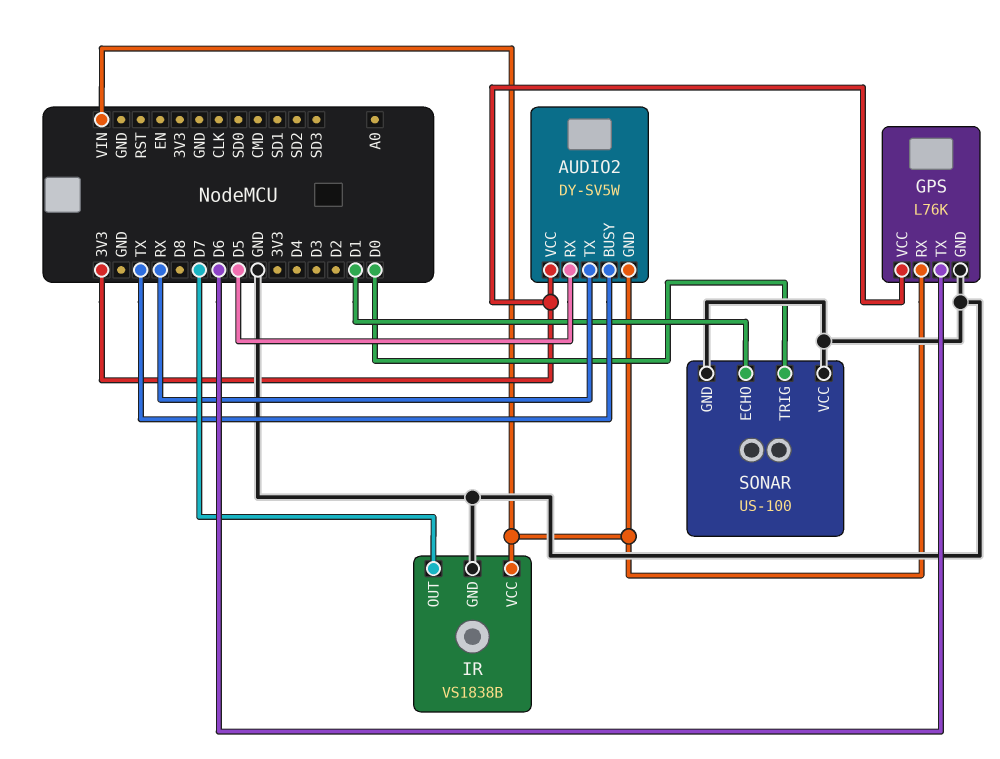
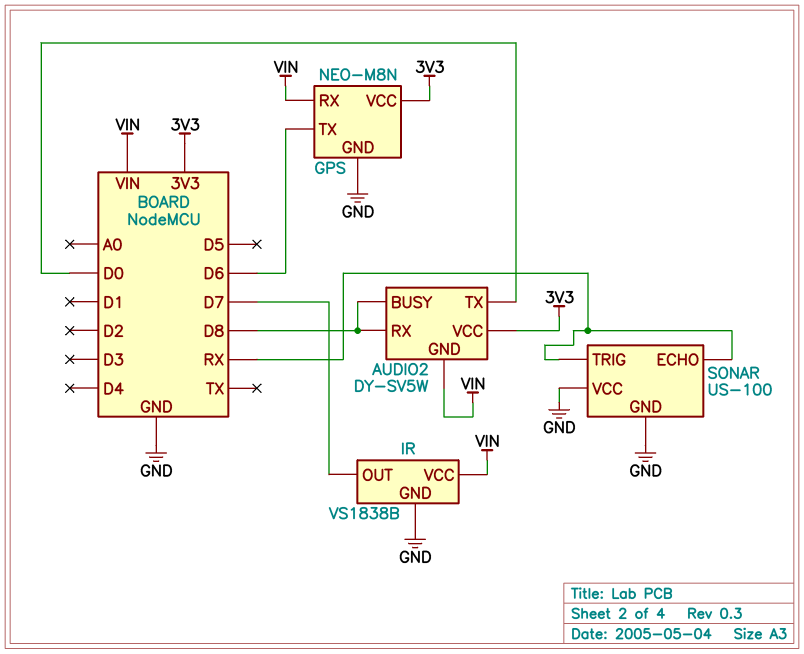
AUDIO2 pin BUSY: TX -> D8
AUDIO2 pin RX: D5 -> D8
AUDIO2 pin TX: RX -> D0
GPS: L76K -> NEO-M8N
SONAR pin ECHO: D1 -> RX
SONAR pin TRIG: D0 -> RX

